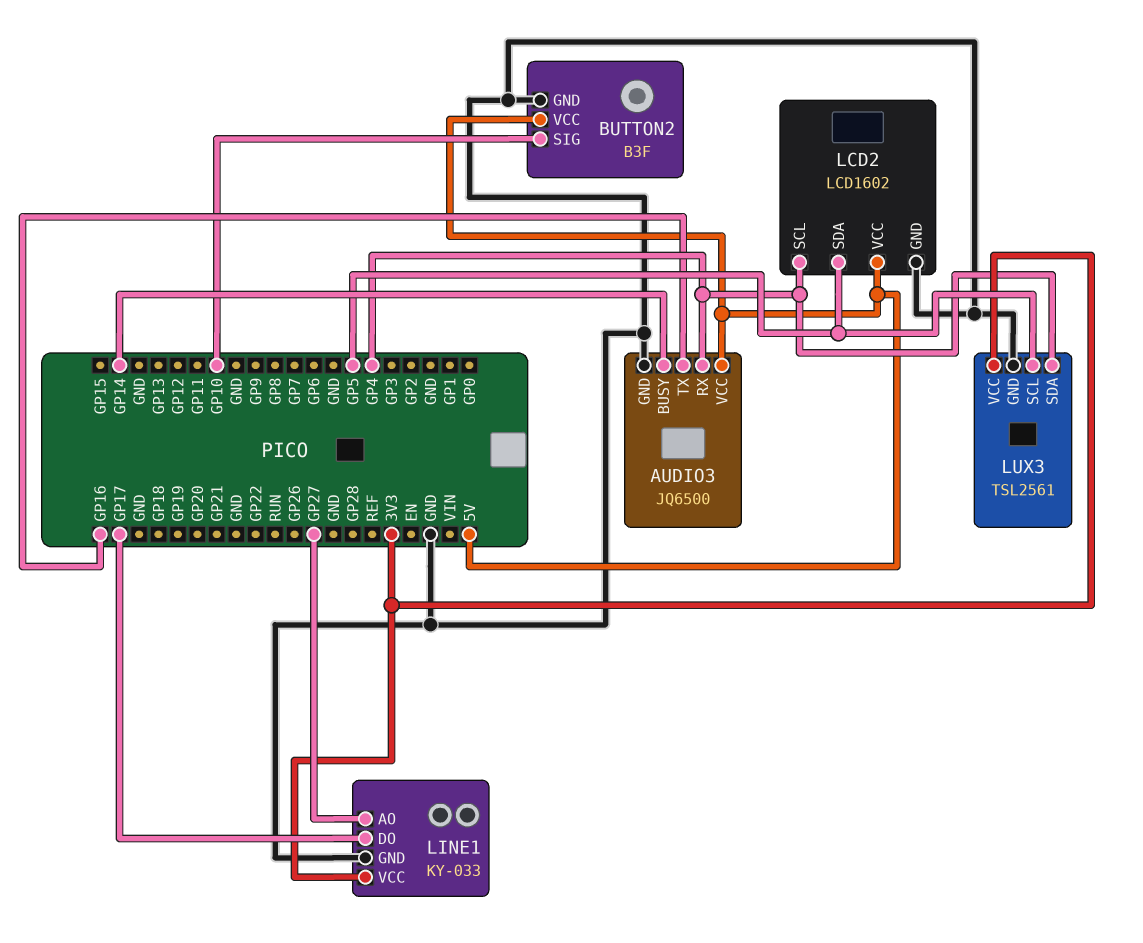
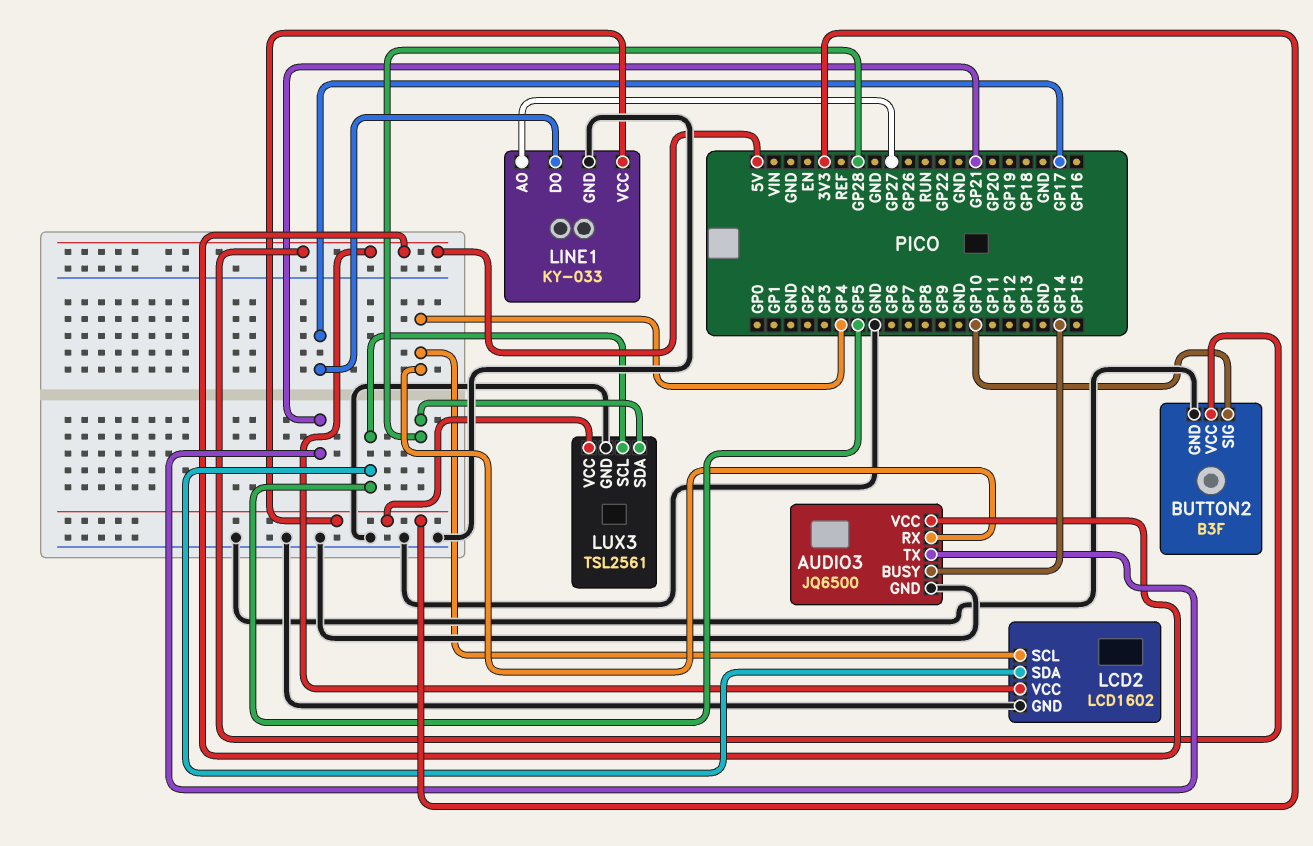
AUDIO3 pin TX: GP16 -> GP21
LUX3 pin SDA: GP4 -> GP28

